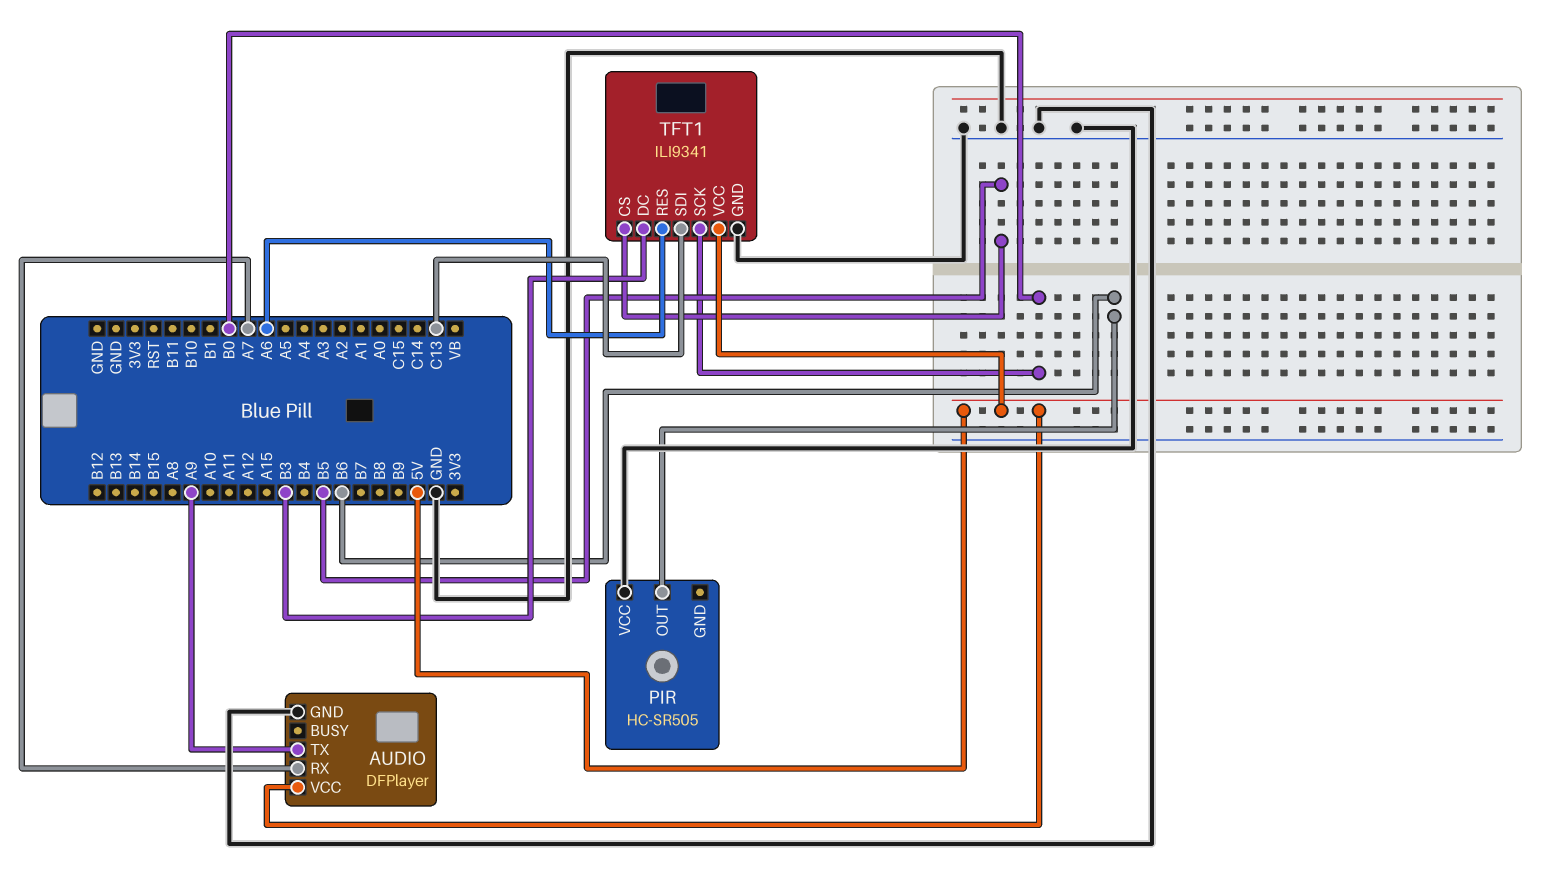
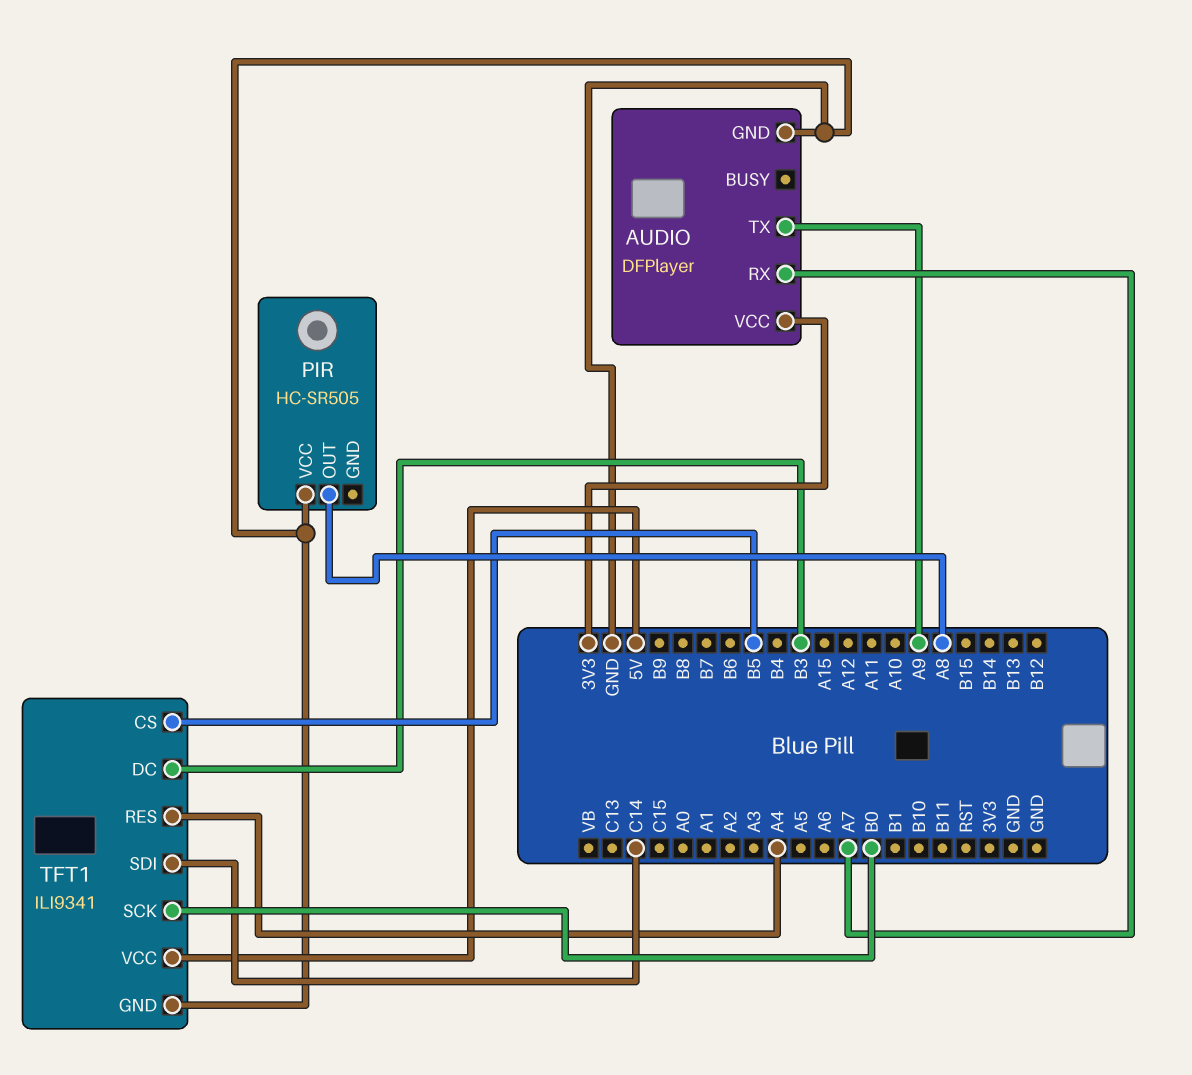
AUDIO pin VCC: 5V -> 3V3
PIR pin OUT: B6 -> A8
TFT1 pin RES: A6 -> A4
TFT1 pin SDI: C13 -> C14

